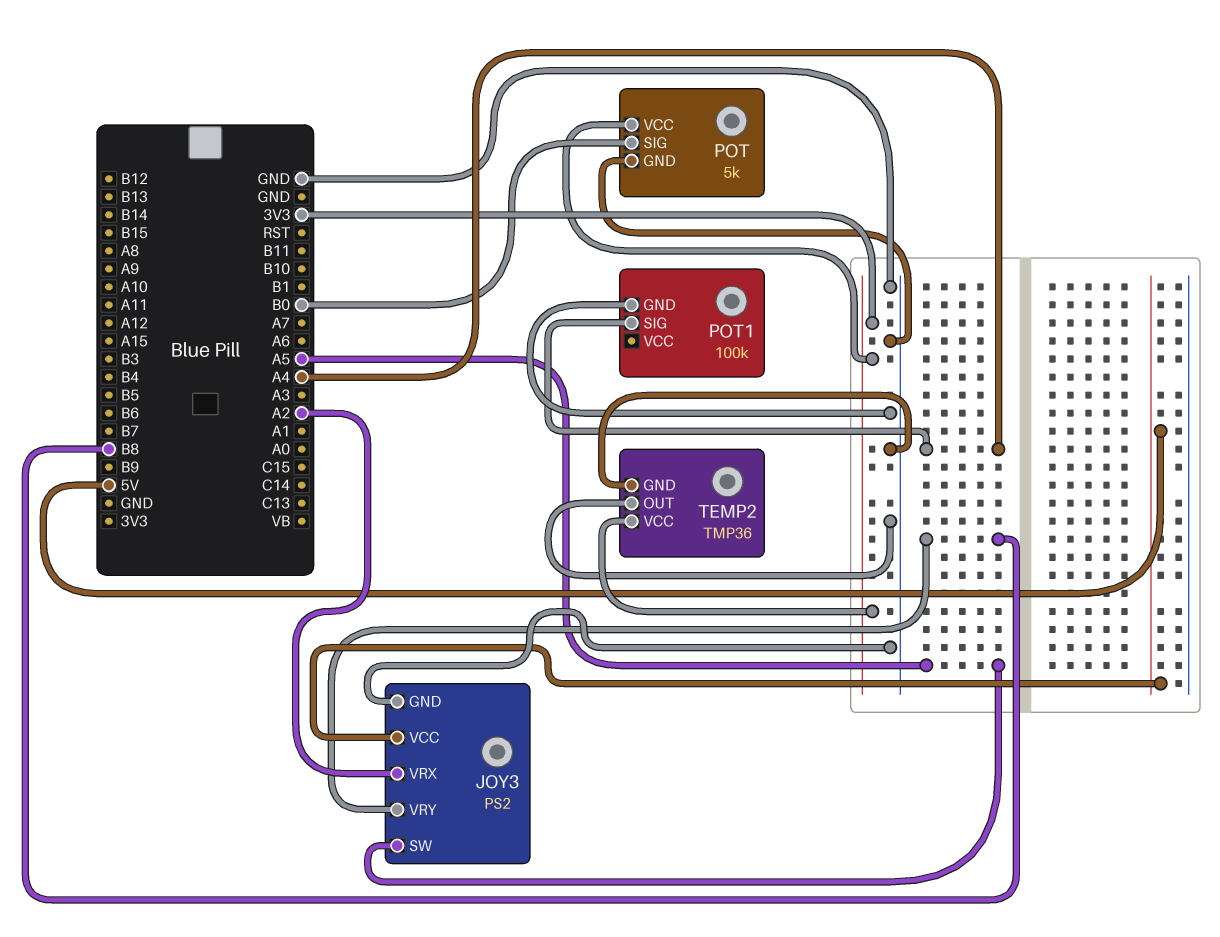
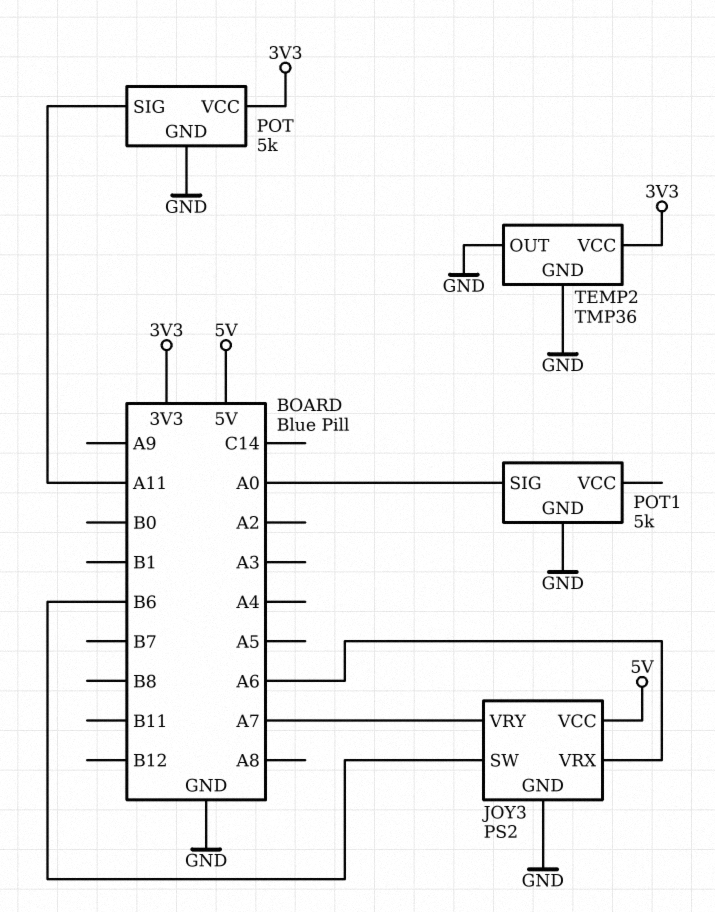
JOY3 pin SW: A5 -> B6
JOY3 pin VRX: A2 -> A6
JOY3 pin VRY: B8 -> A7
POT pin SIG: B0 -> A11
POT1: 100k -> 5k
POT1 pin SIG: A4 -> A0

